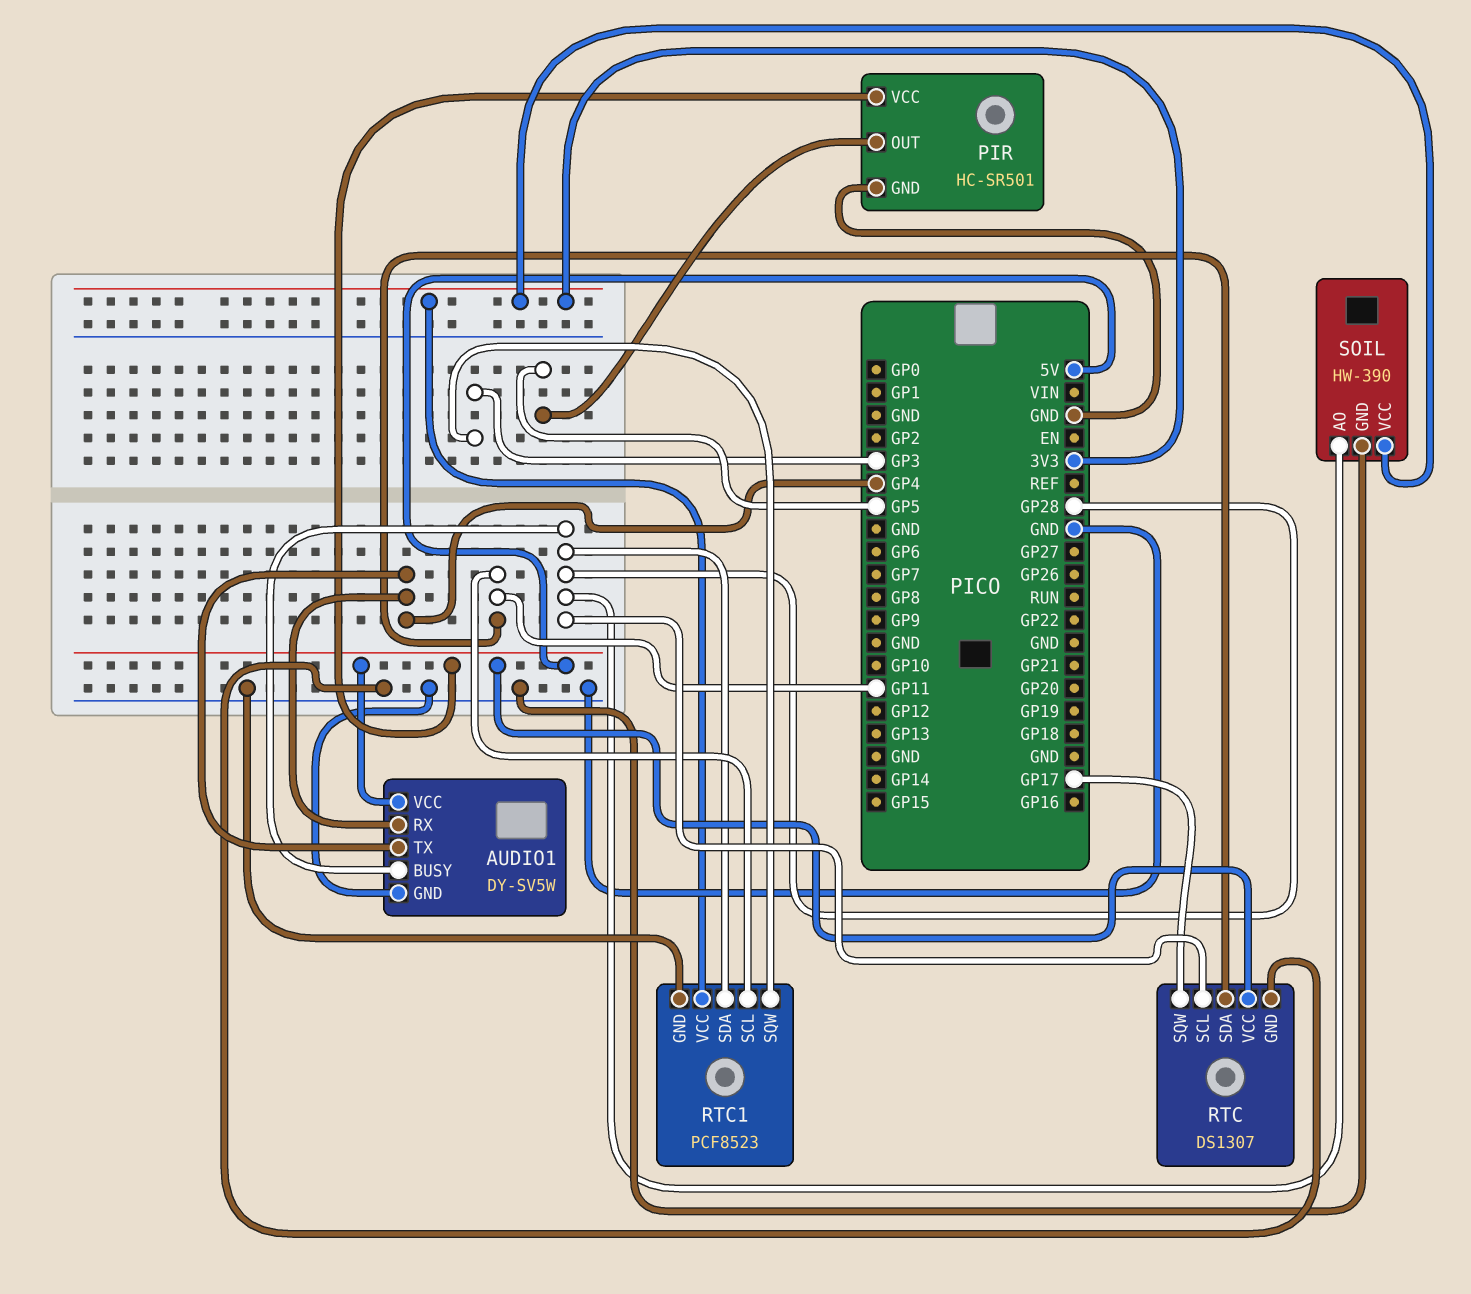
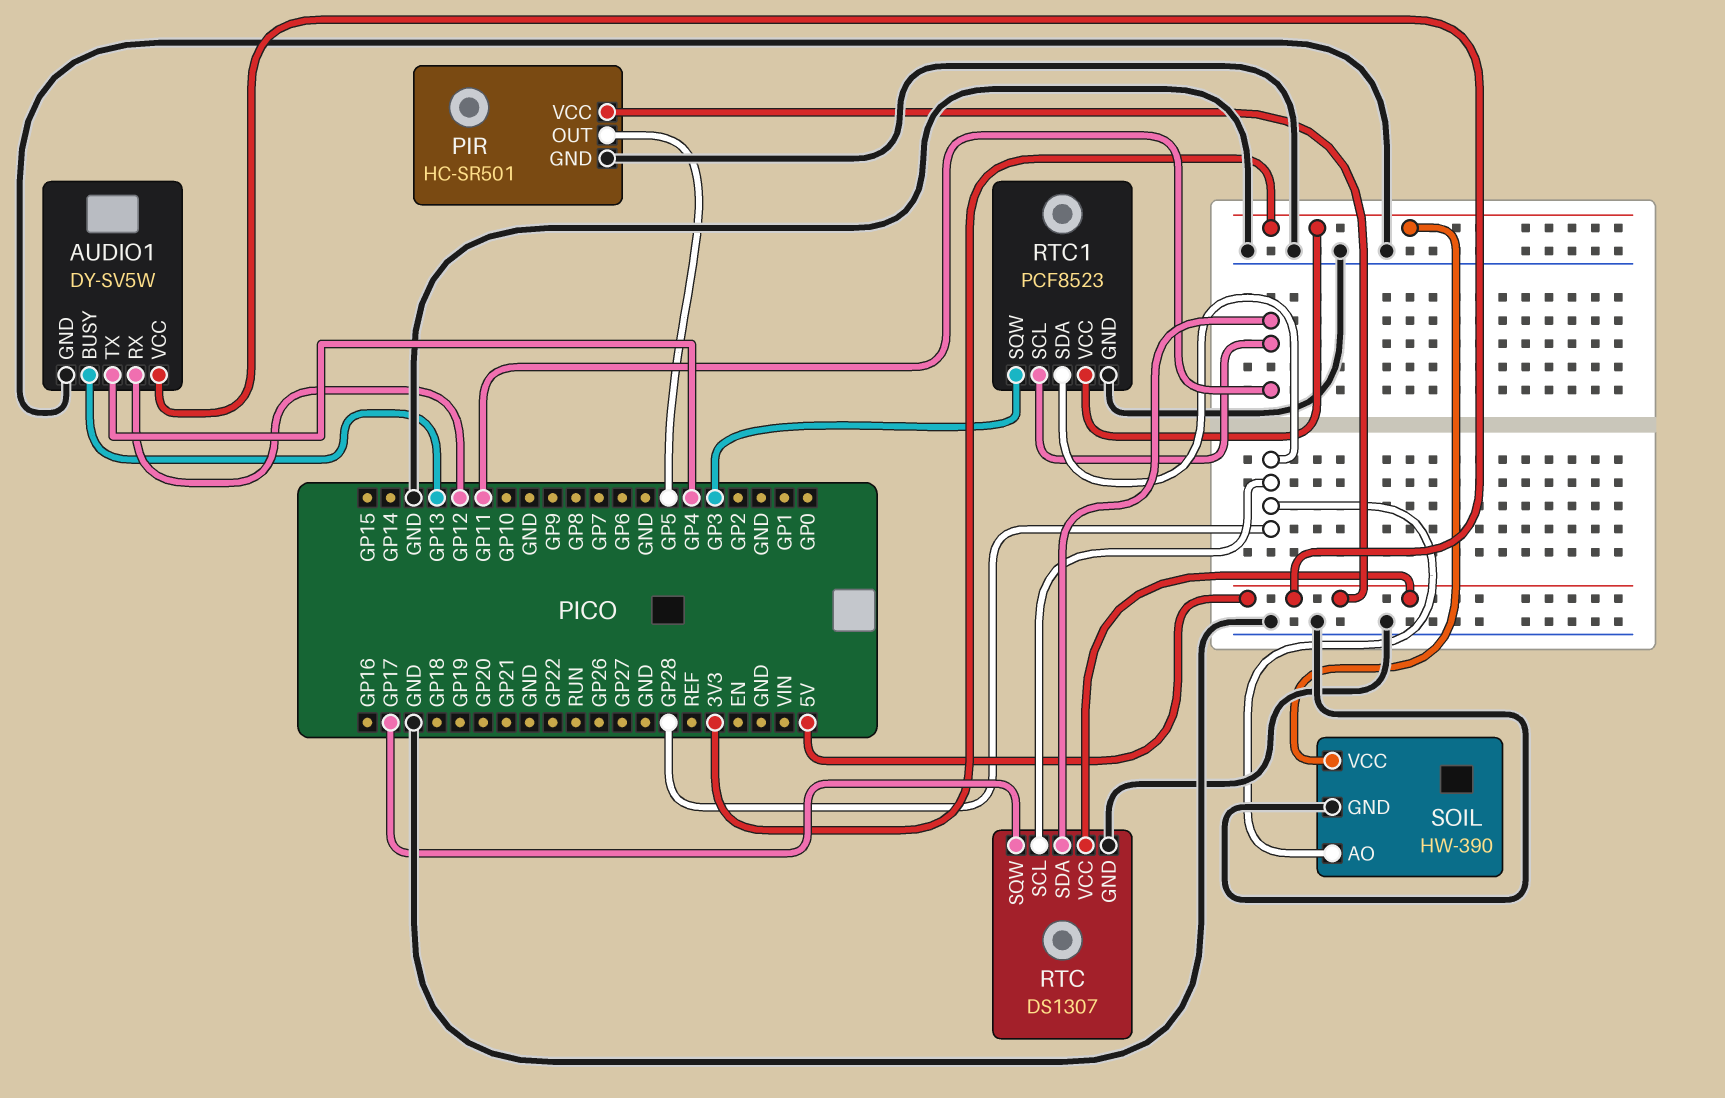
AUDIO1 pin BUSY: GP28 -> GP13
AUDIO1 pin RX: GP4 -> GP12

